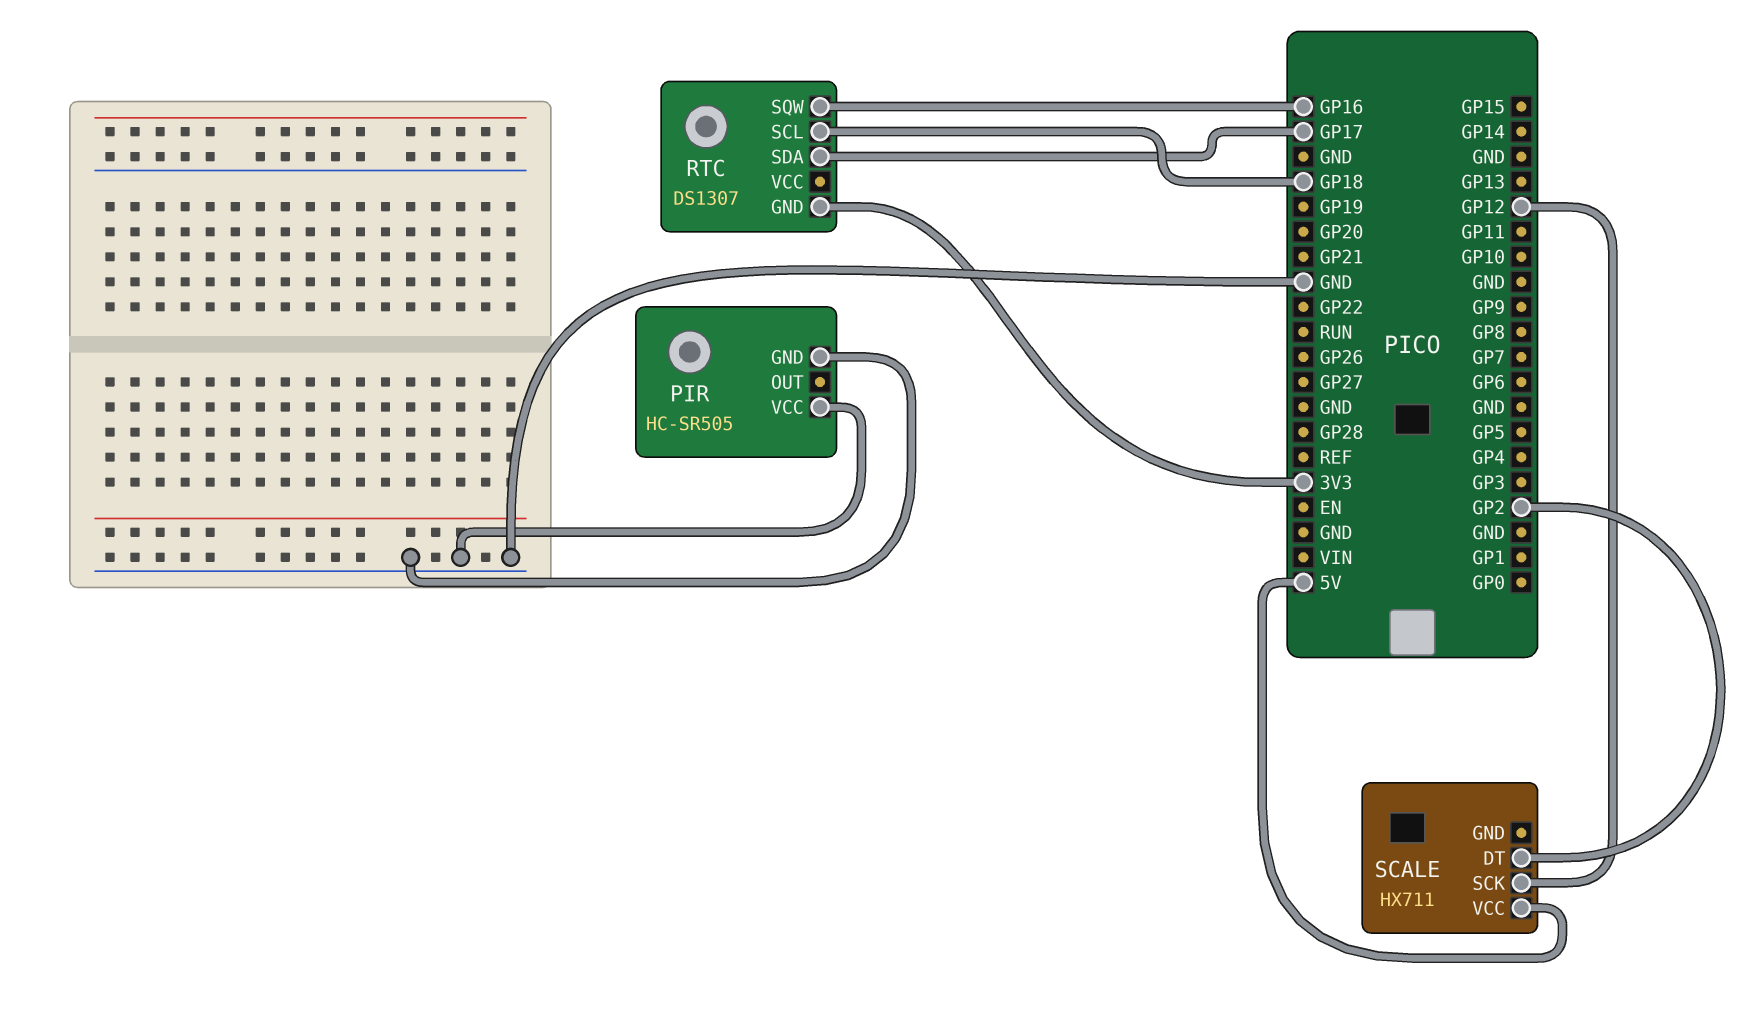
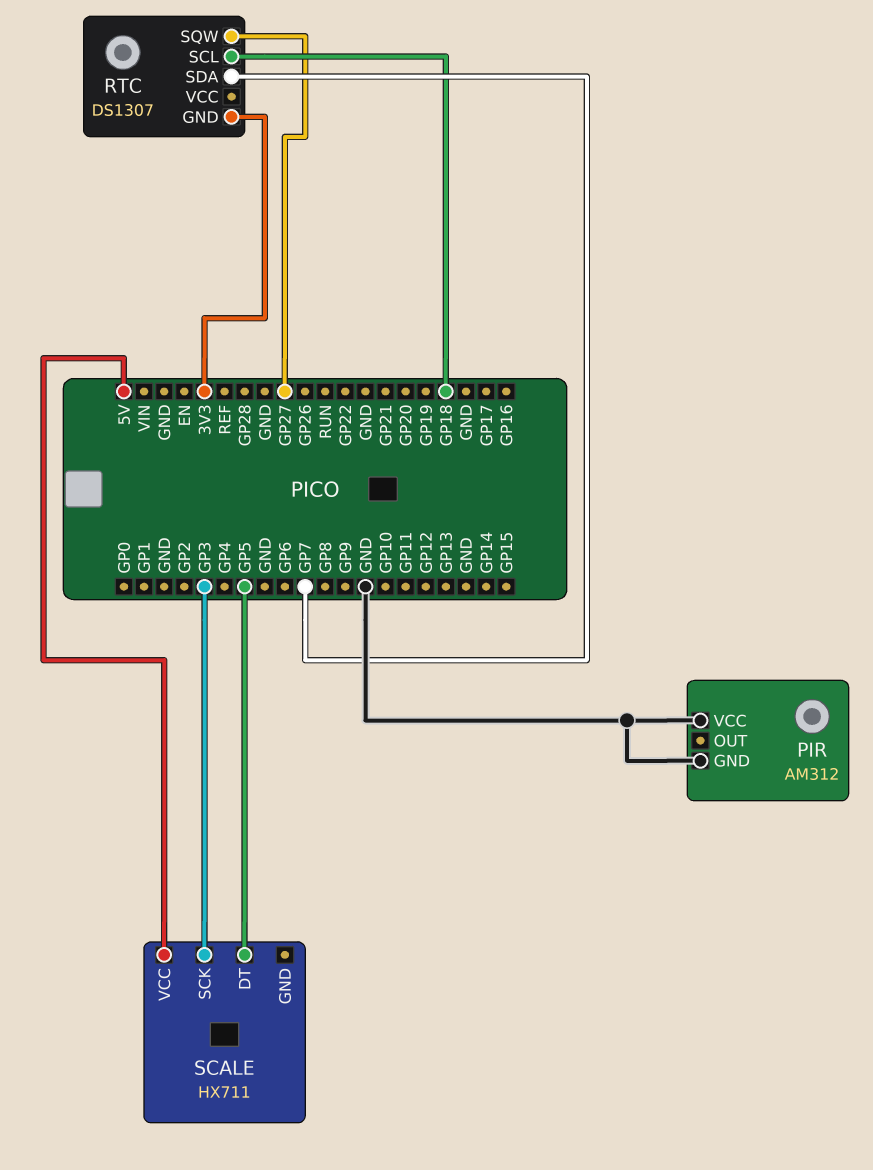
PIR: HC-SR505 -> AM312
RTC pin SDA: GP17 -> GP7
RTC pin SQW: GP16 -> GP27
SCALE pin DT: GP2 -> GP5
SCALE pin SCK: GP12 -> GP3

